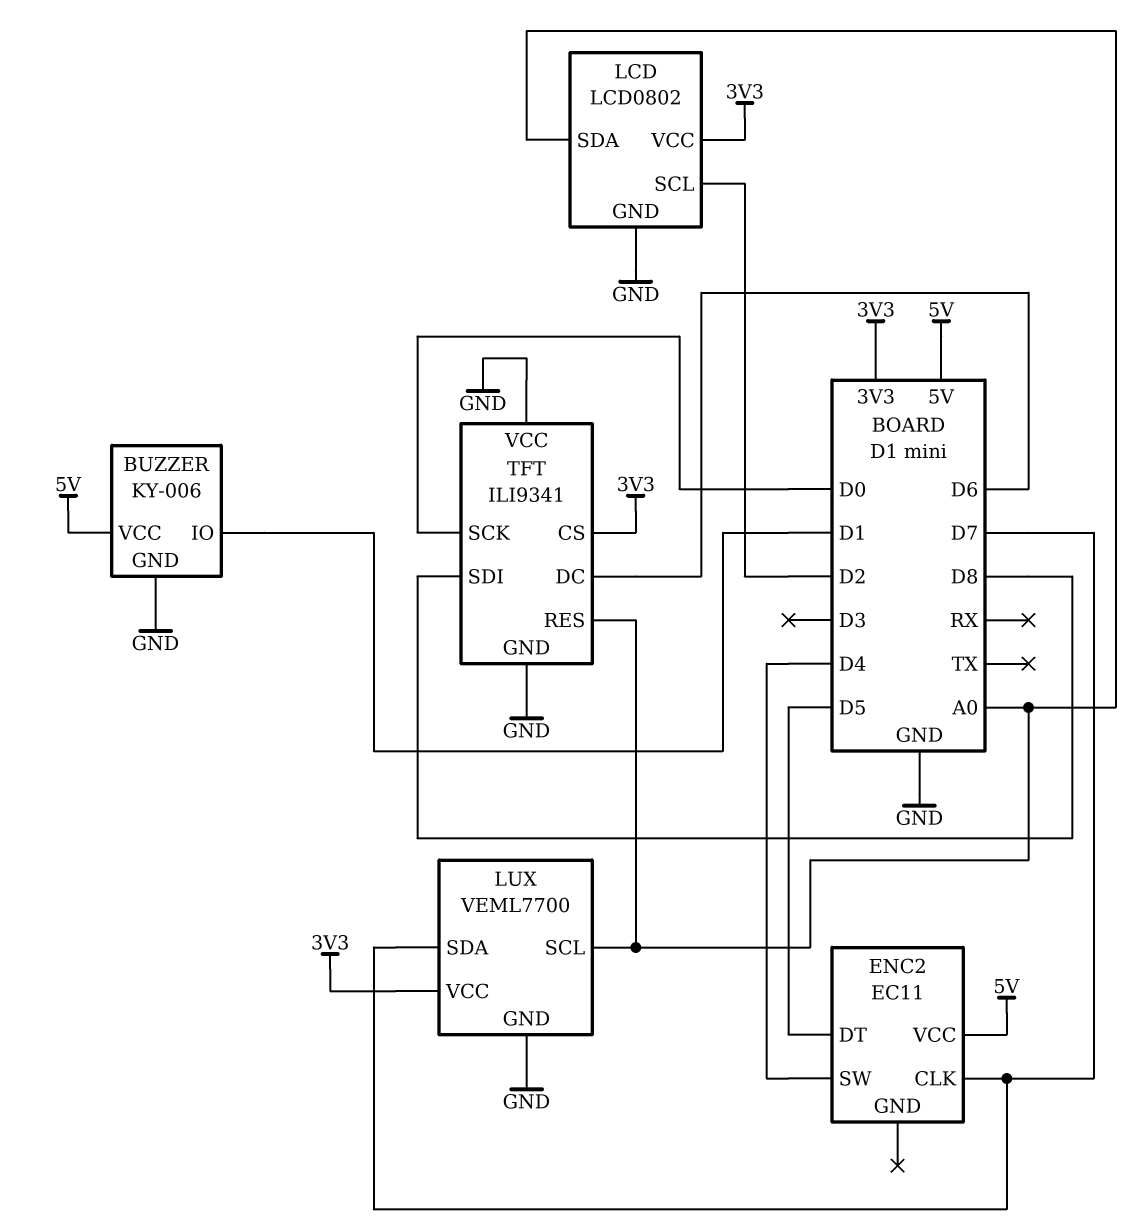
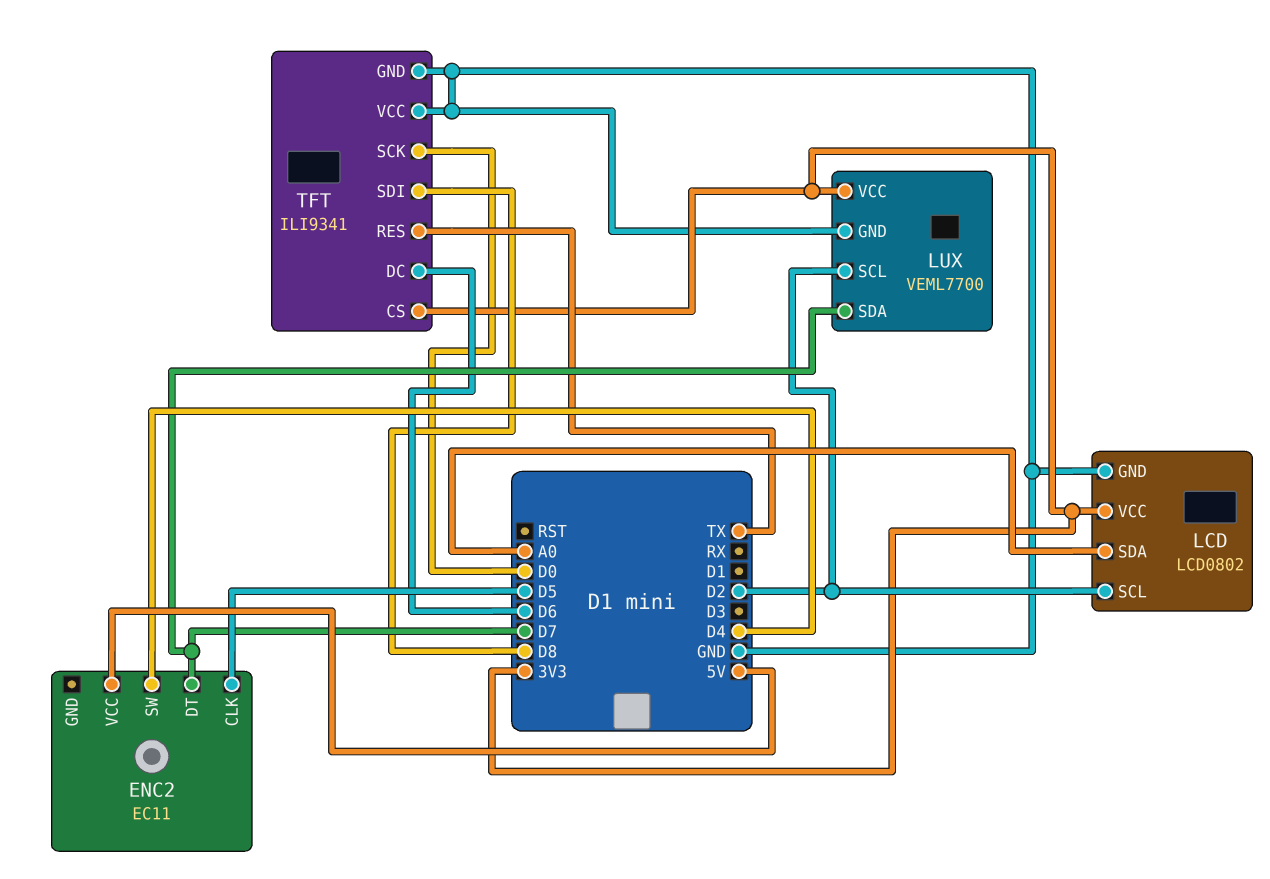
BUZZER: KY-006 -> none
BUZZER pin GND: GND -> none
BUZZER pin IO: D1 -> none
BUZZER pin VCC: 5V -> none
ENC2 pin CLK: D7 -> D5
ENC2 pin DT: D5 -> D7
LUX pin SCL: A0 -> D2
TFT pin RES: A0 -> TX

